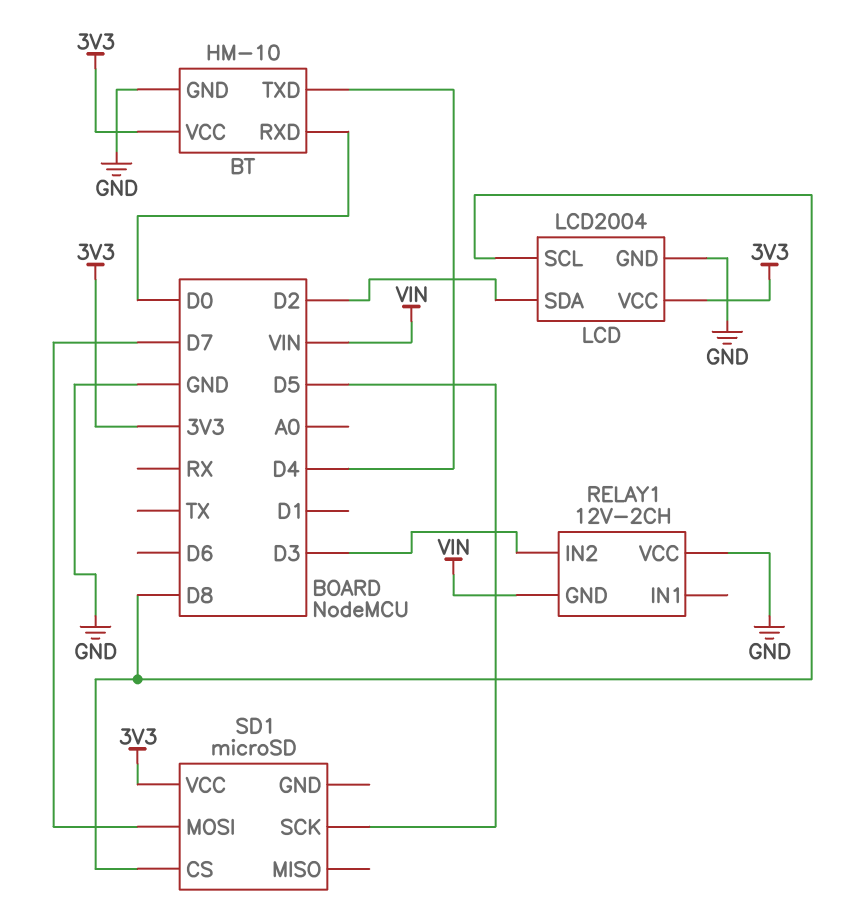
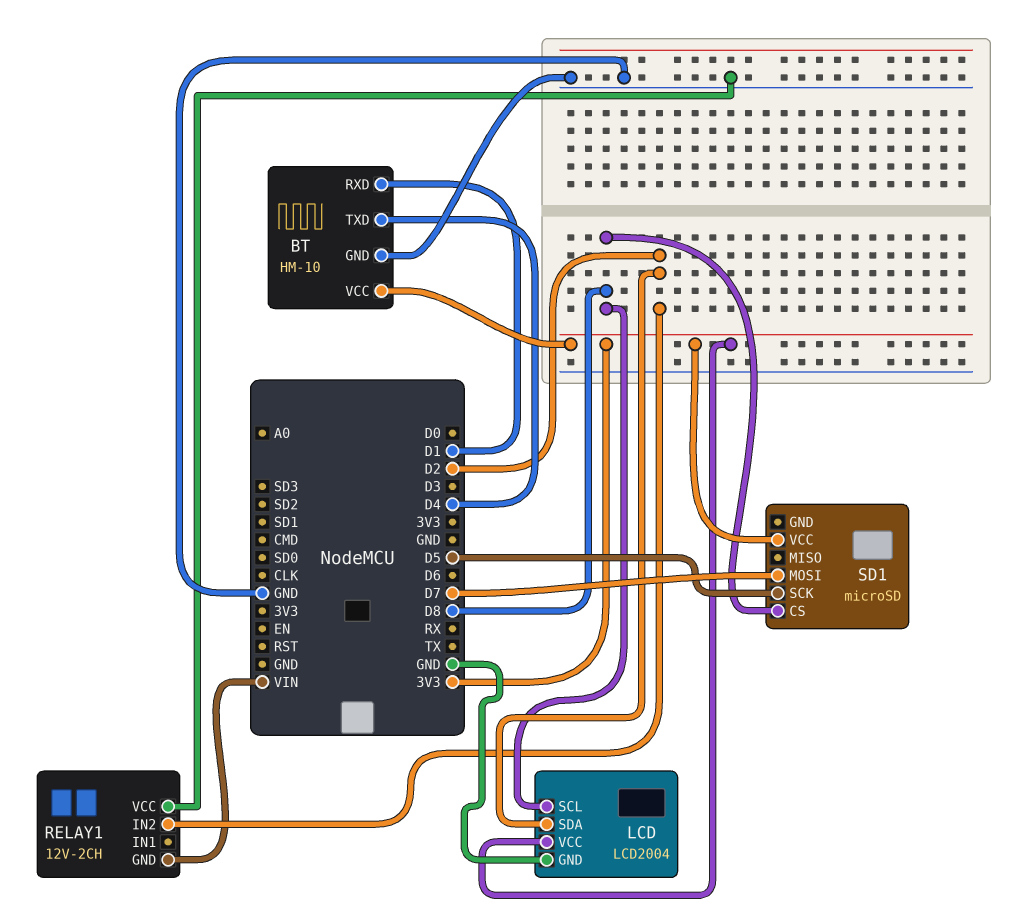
BT pin RXD: D0 -> D1
RELAY1 pin IN2: D3 -> D2

